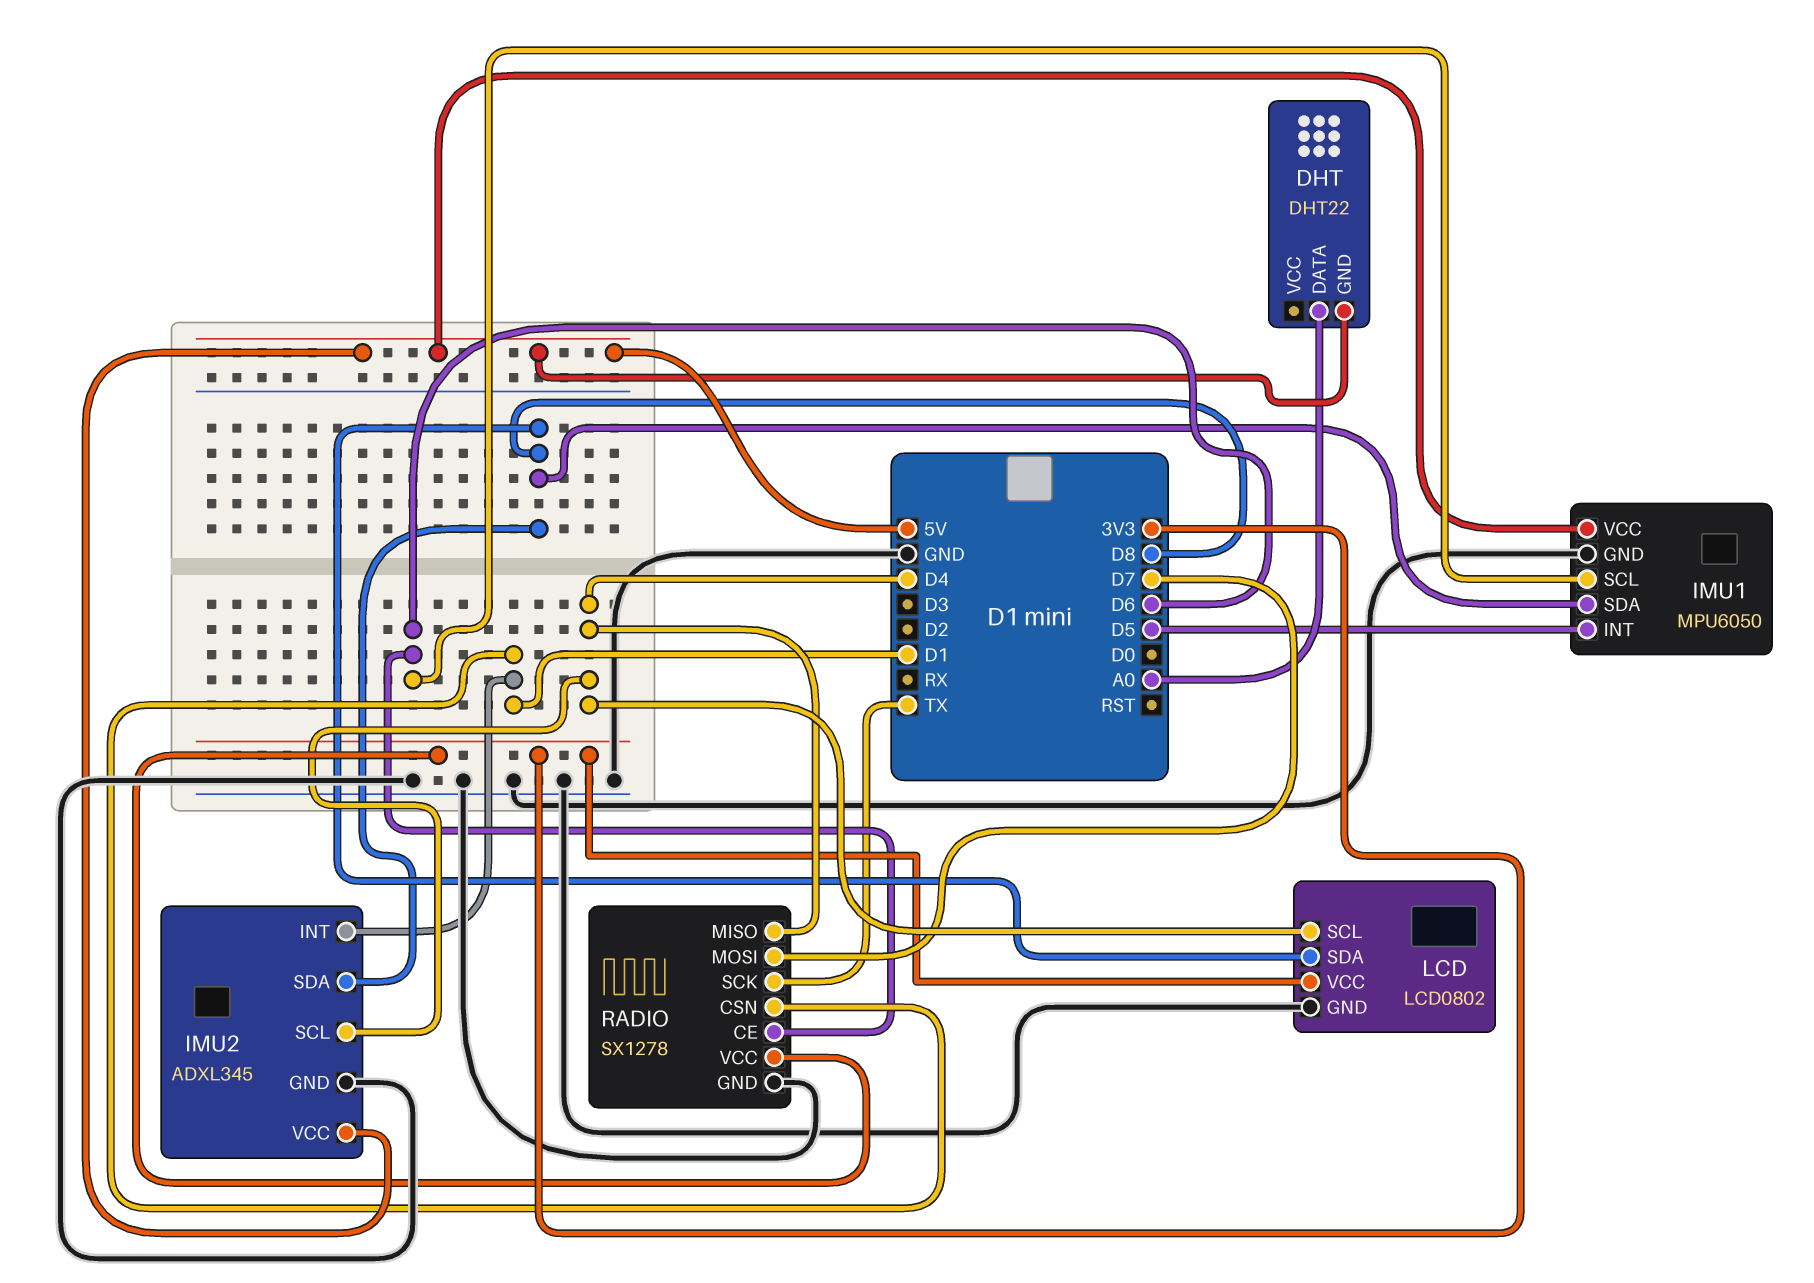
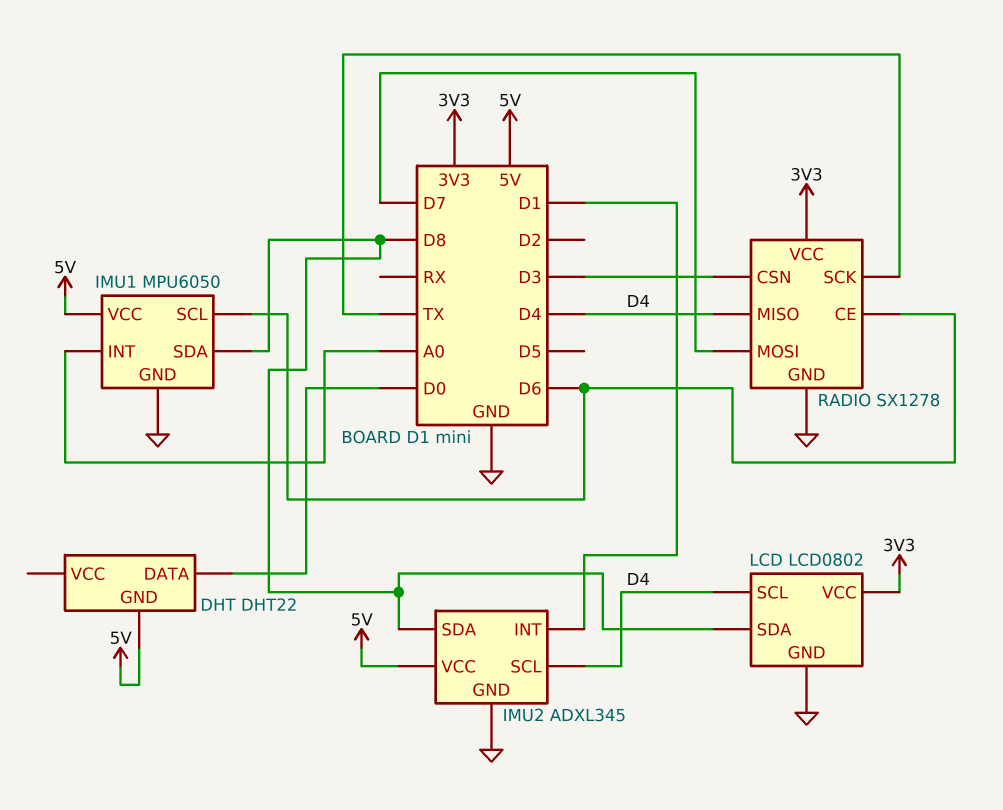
DHT pin DATA: A0 -> D0
IMU1 pin INT: D5 -> A0
RADIO pin CSN: D1 -> D3

